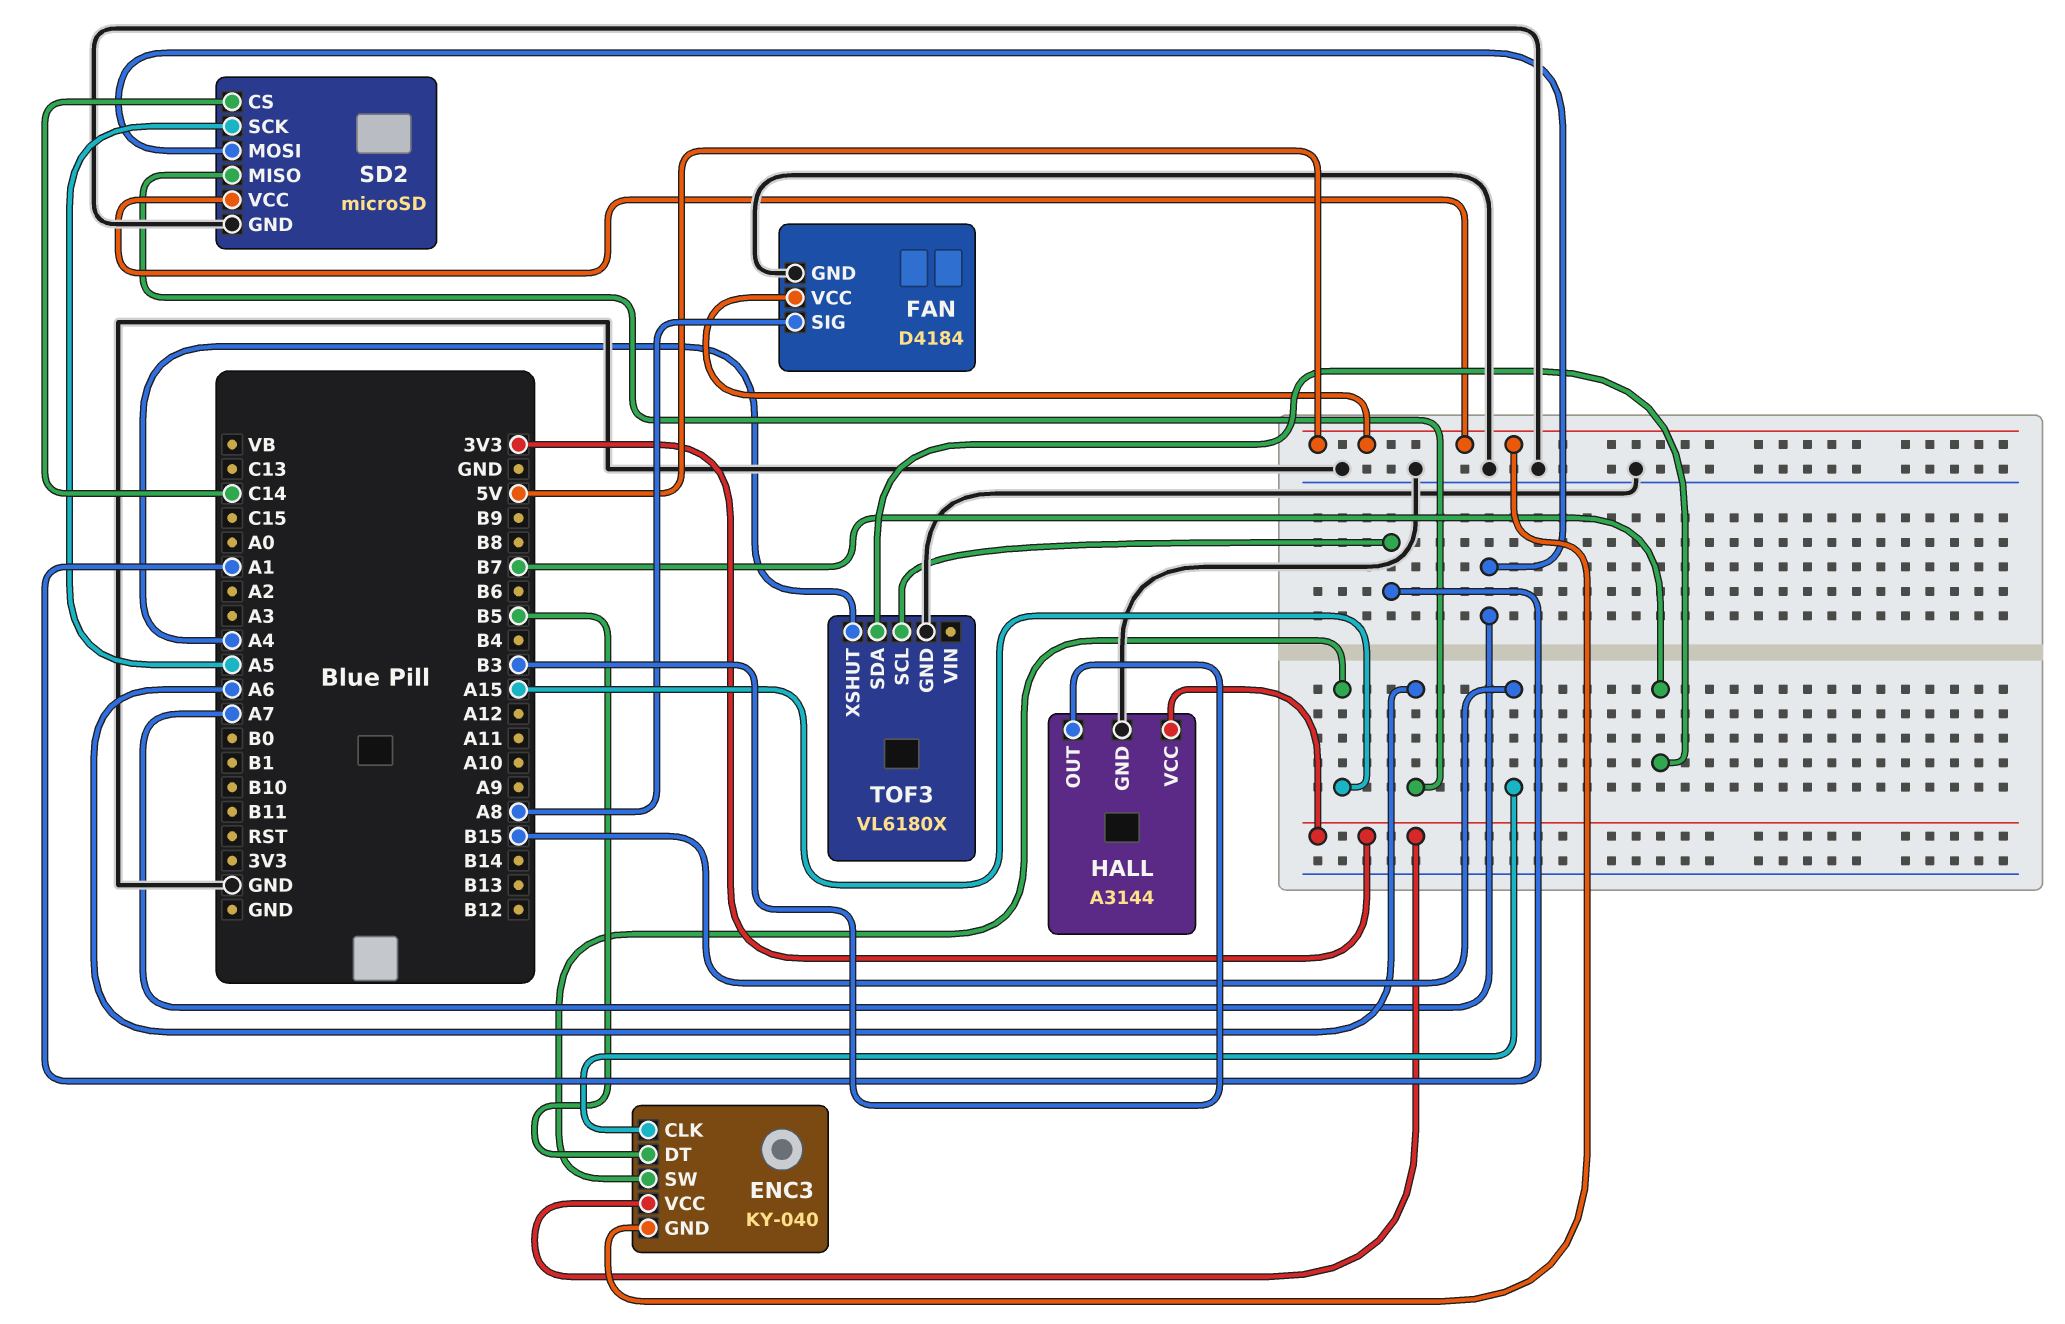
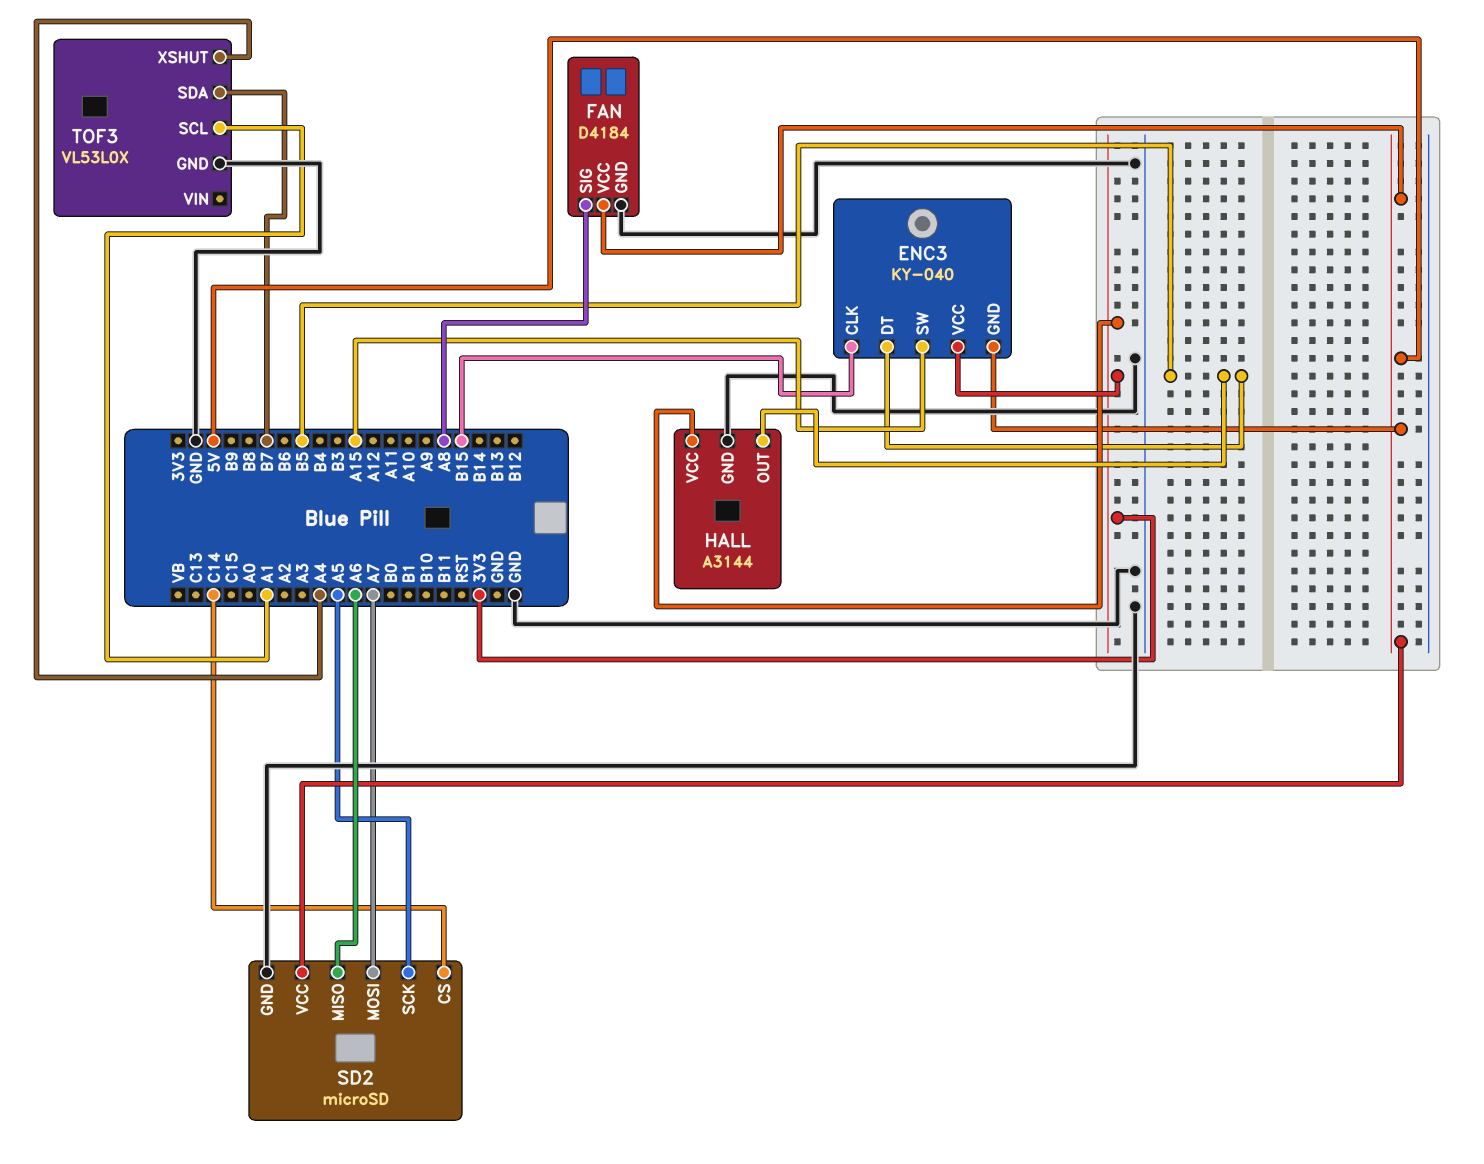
HALL pin OUT: B3 -> B5
TOF3: VL6180X -> VL53L0X

